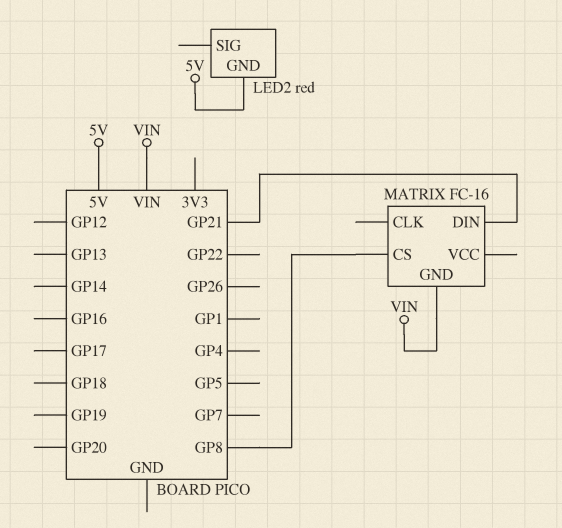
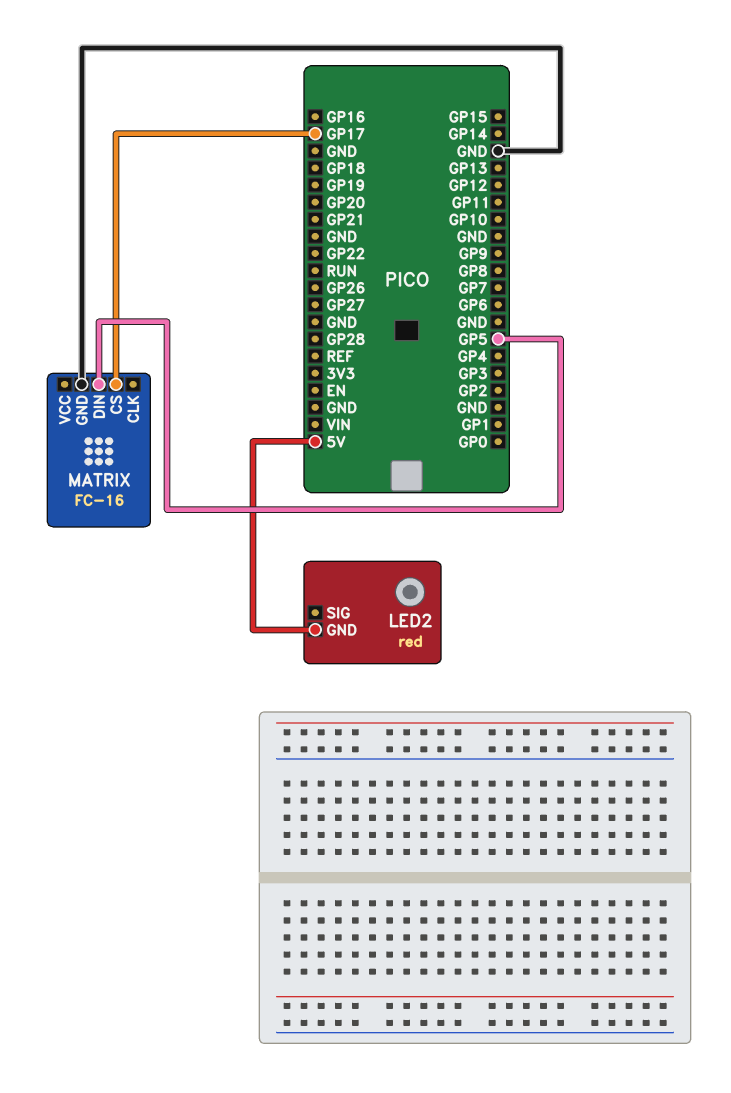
MATRIX pin CS: GP8 -> GP17
MATRIX pin DIN: GP21 -> GP5
MATRIX pin GND: VIN -> GND

